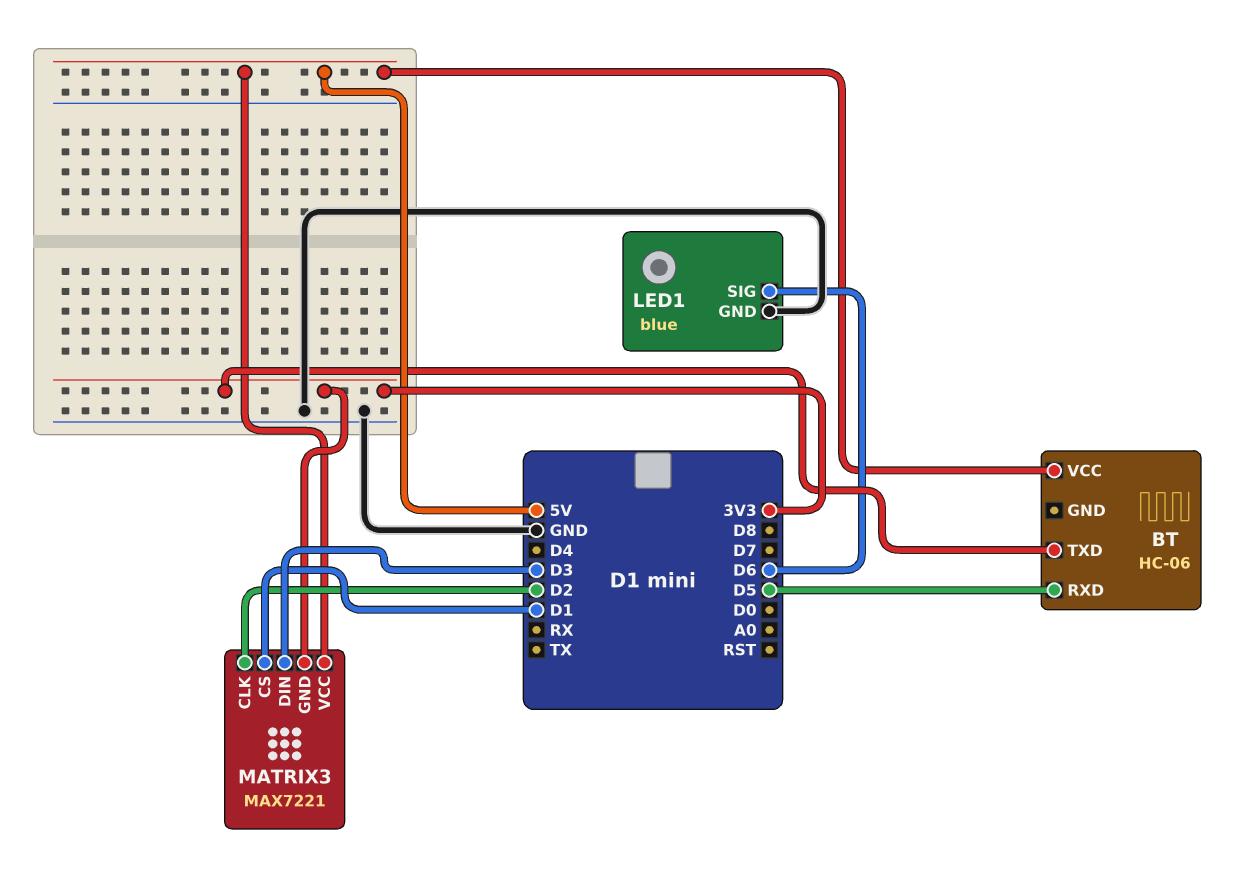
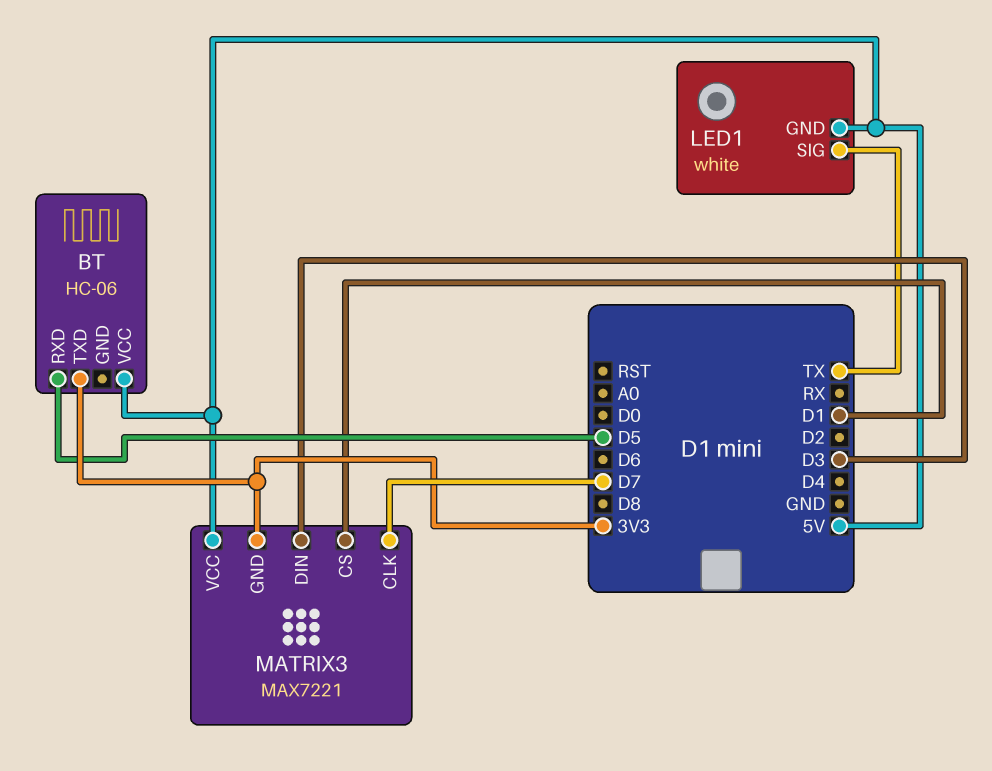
LED1: blue -> white
LED1 pin GND: GND -> 5V
LED1 pin SIG: D6 -> TX
MATRIX3 pin CLK: D2 -> D7

